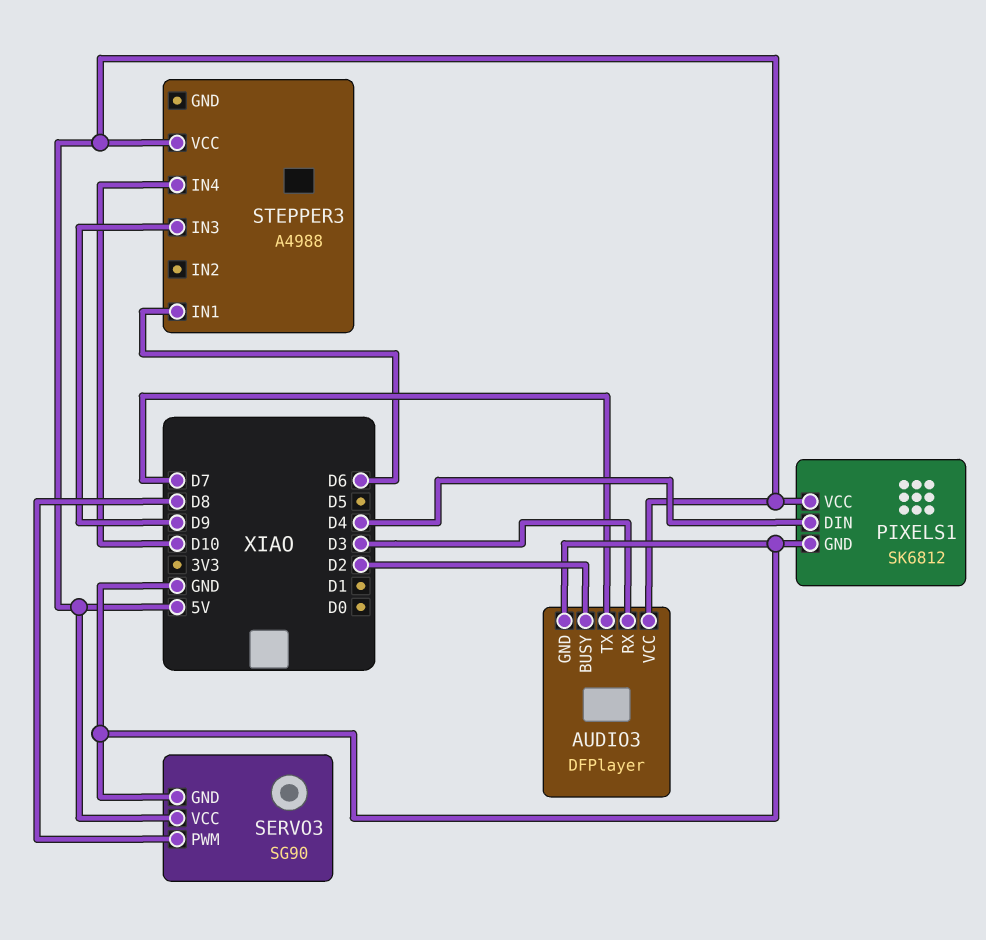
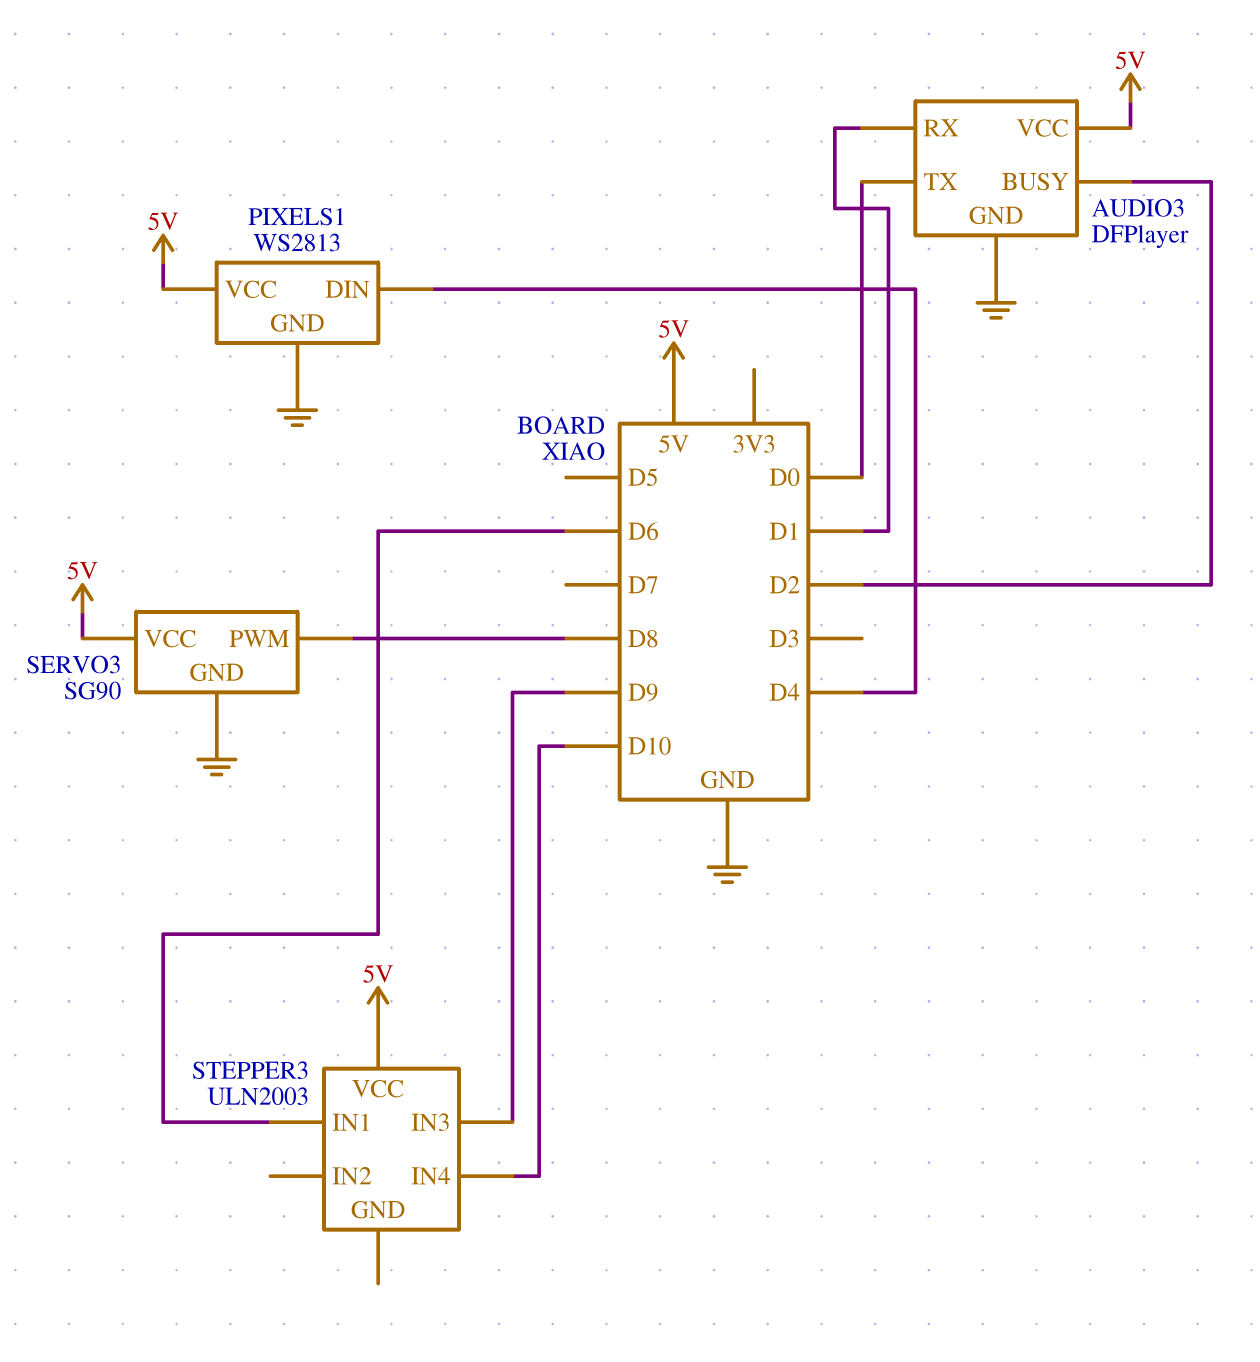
AUDIO3 pin RX: D3 -> D1
AUDIO3 pin TX: D7 -> D0
PIXELS1: SK6812 -> WS2813
STEPPER3: A4988 -> ULN2003

